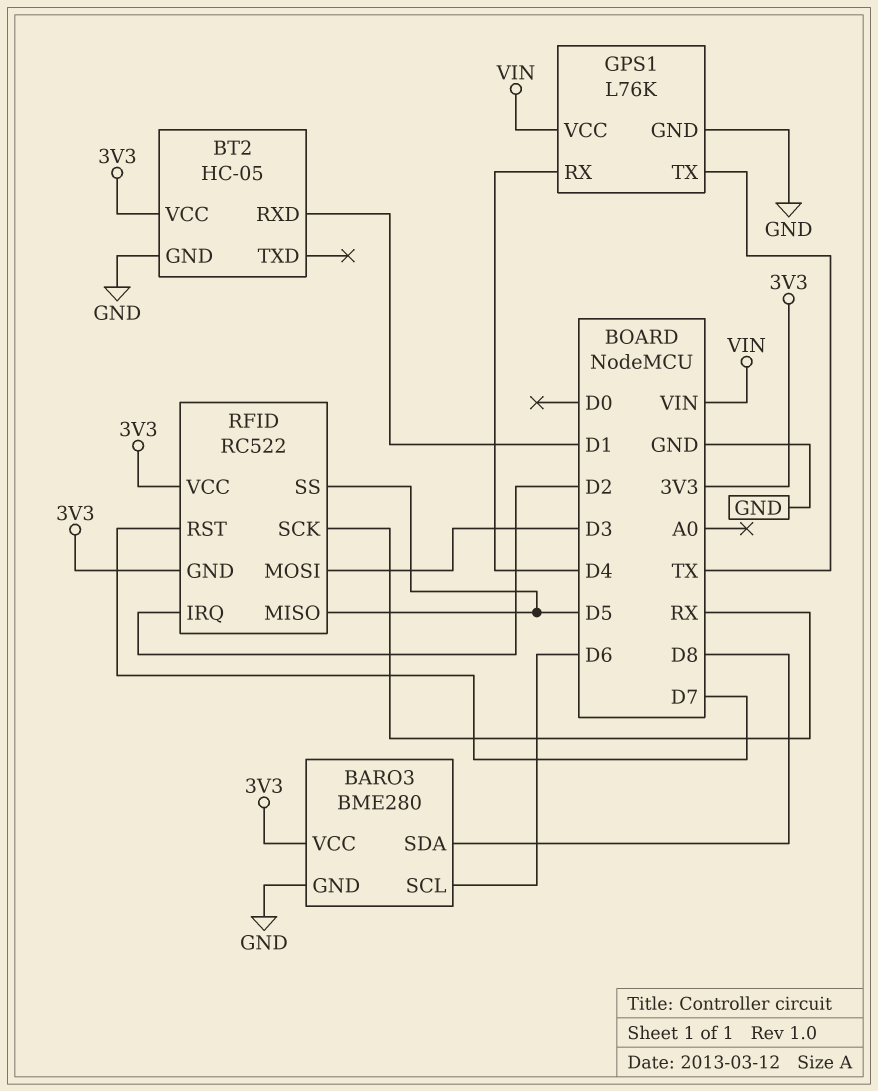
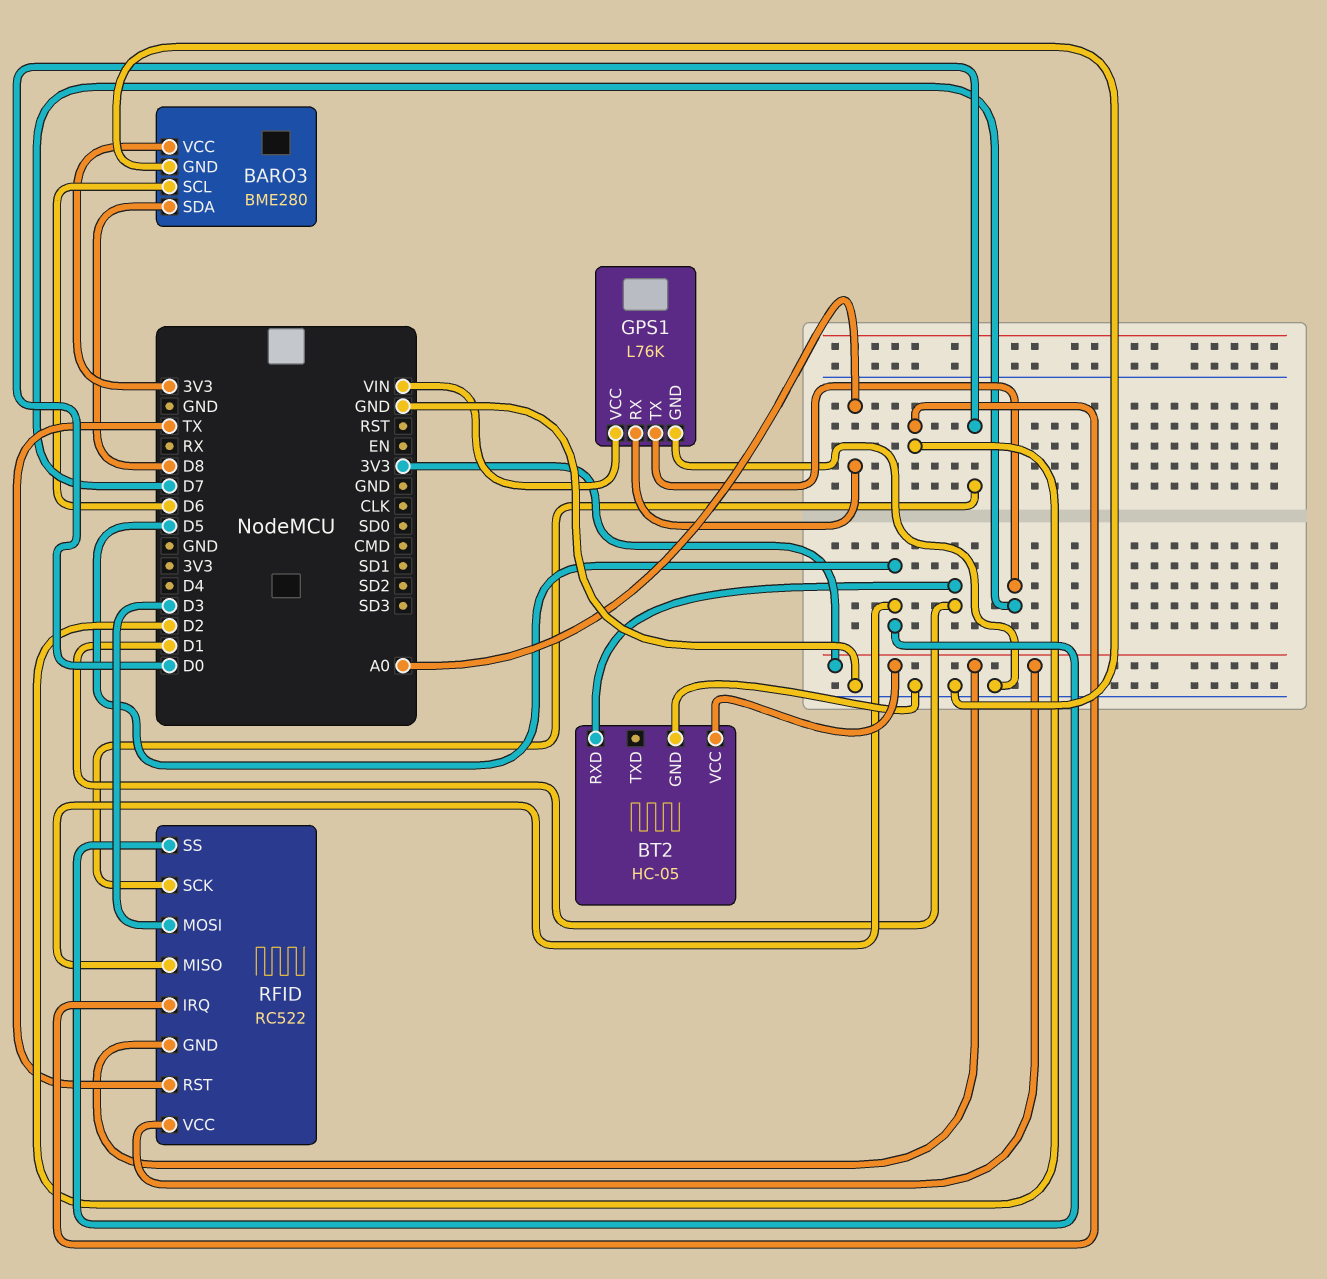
GPS1 pin RX: D4 -> A0
GPS1 pin TX: TX -> D7
RFID pin RST: D7 -> TX
RFID pin SCK: RX -> D0

